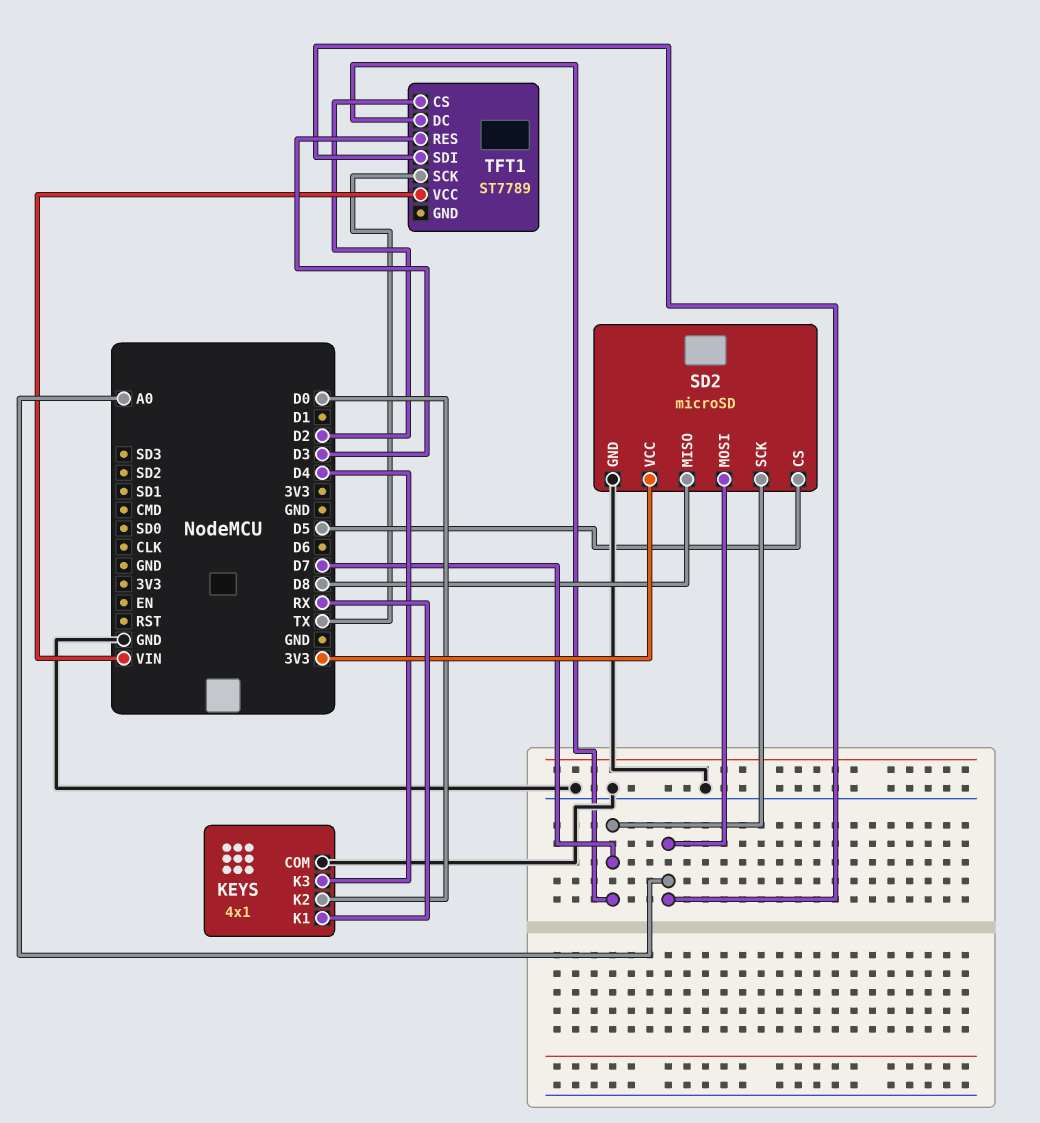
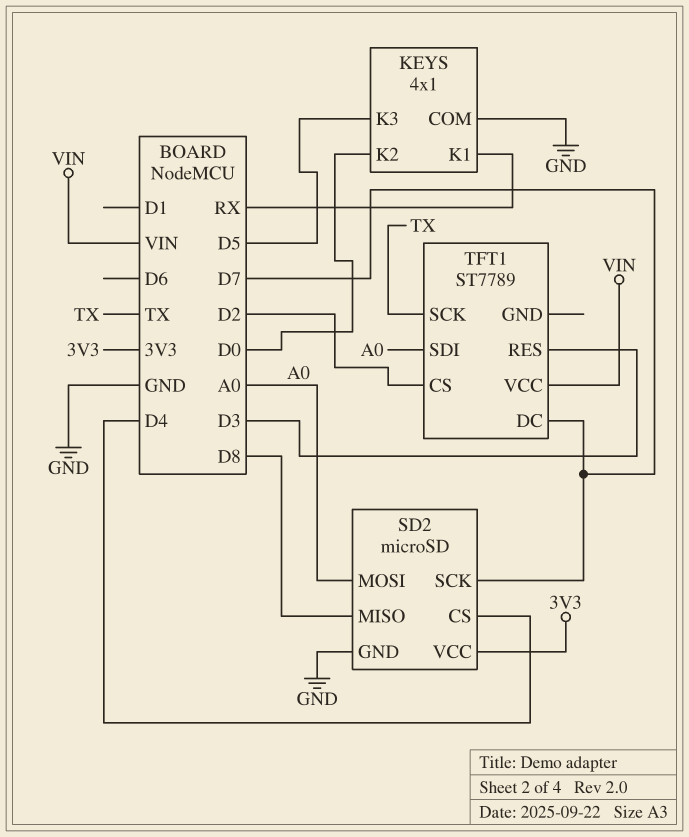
KEYS pin K3: D4 -> D5
SD2 pin CS: D5 -> D4

